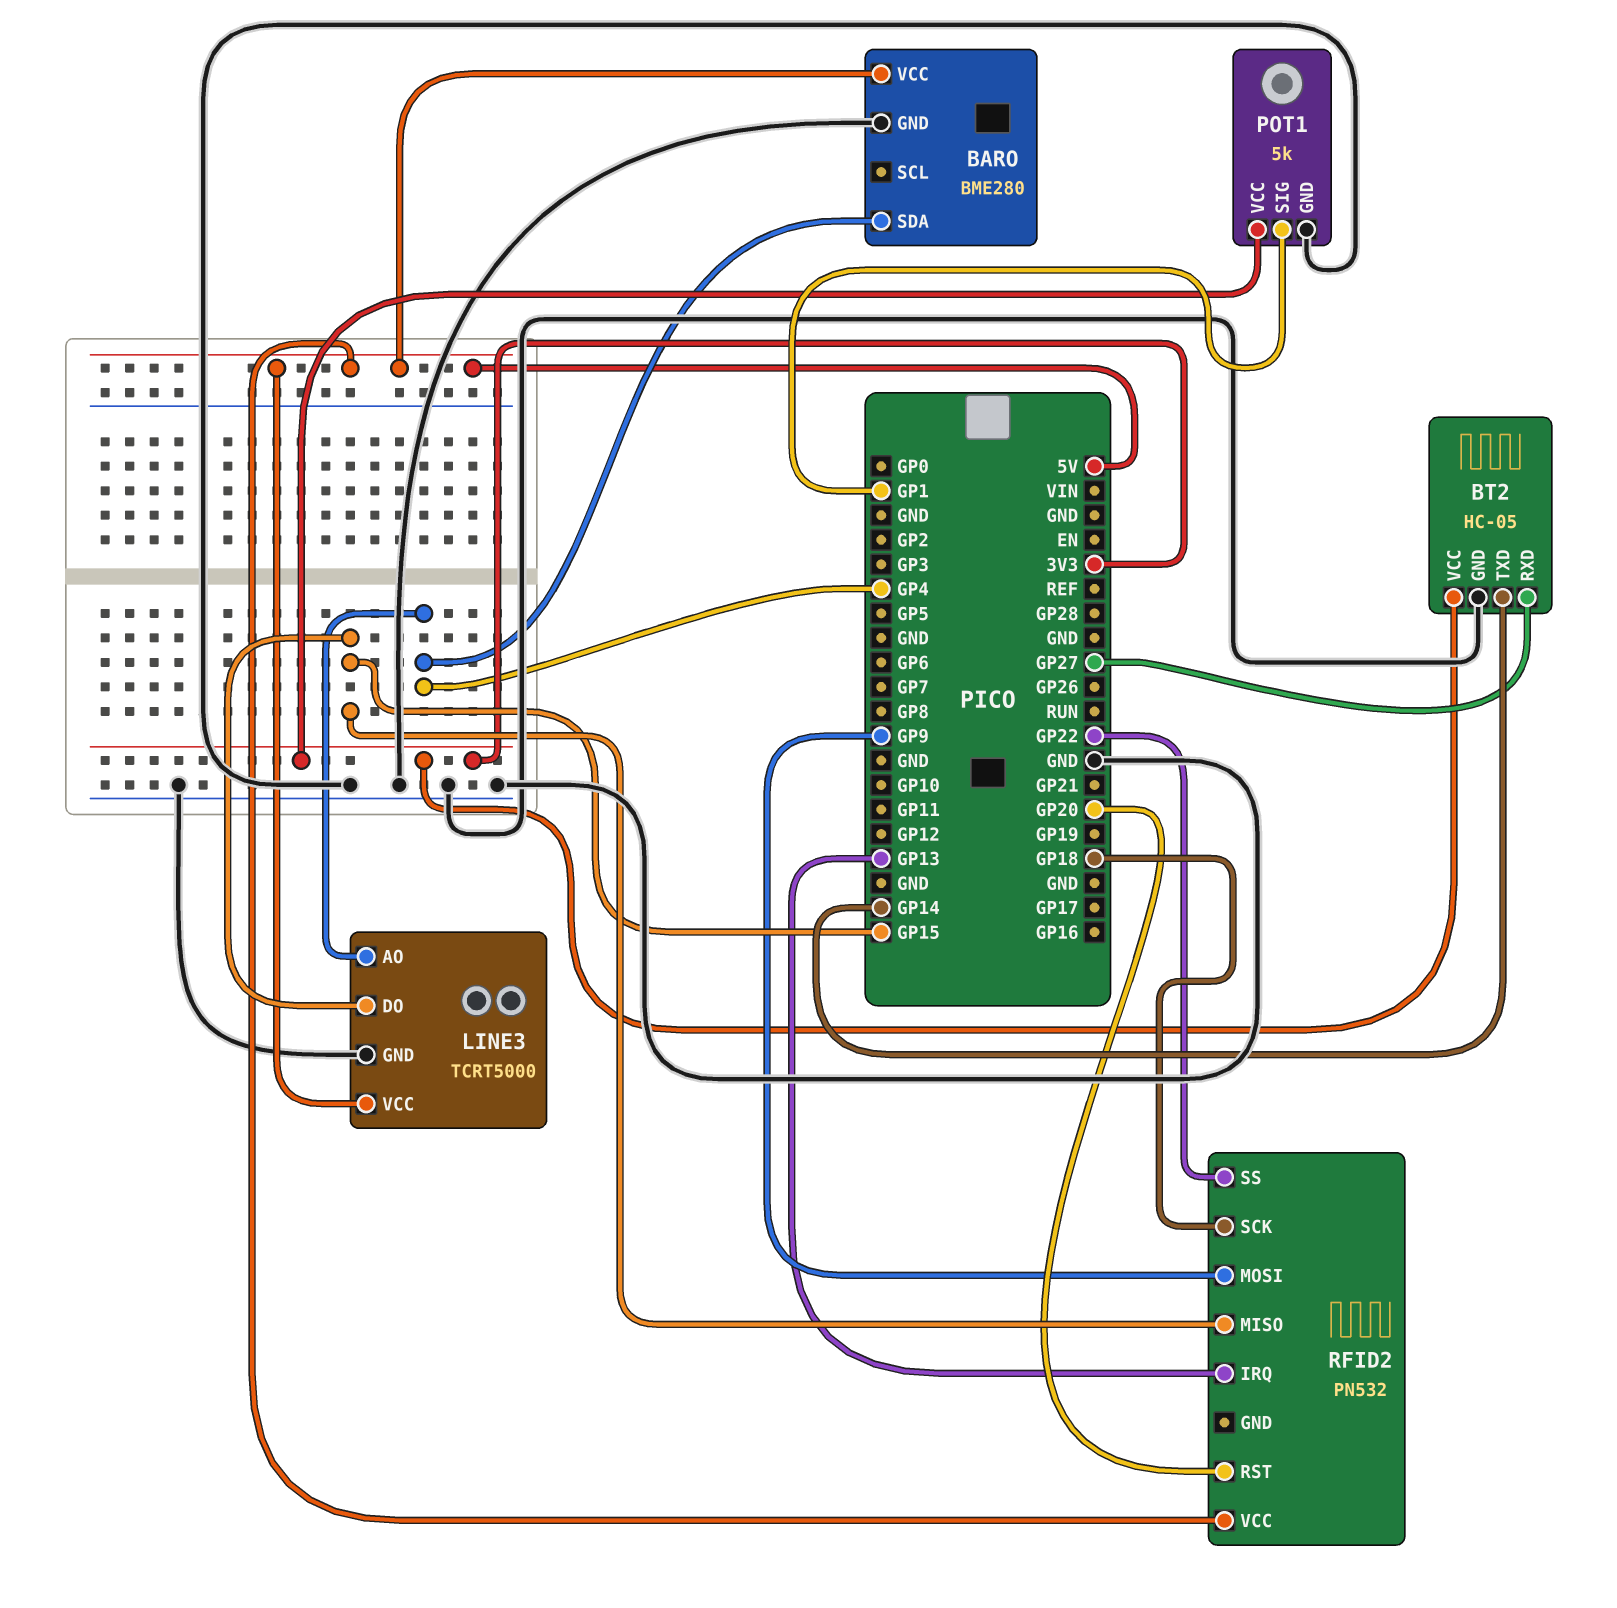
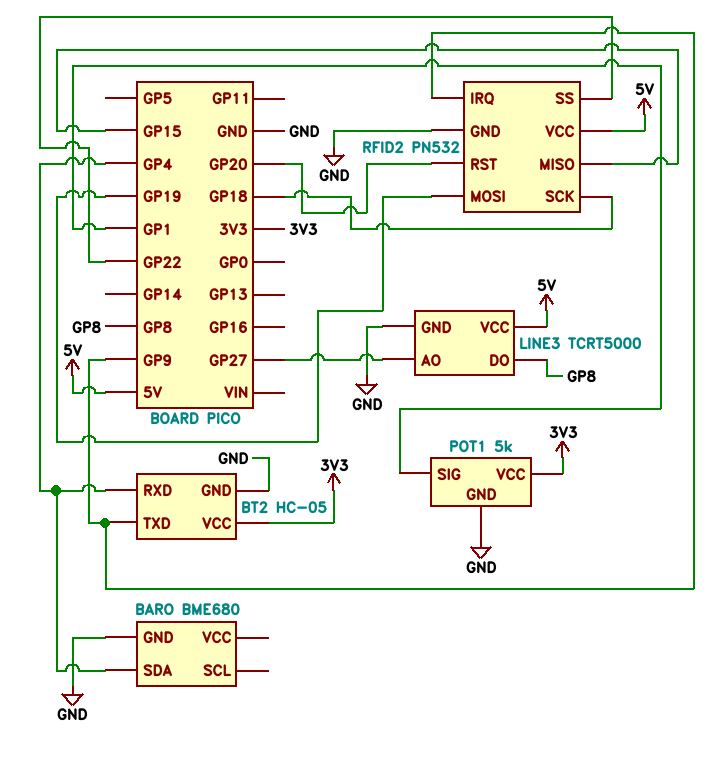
BARO: BME280 -> BME680
BARO pin VCC: 5V -> none
BT2 pin RXD: GP27 -> GP4
BT2 pin TXD: GP14 -> GP9
LINE3 pin AO: GP4 -> GP27
LINE3 pin DO: GP15 -> GP8
RFID2 pin GND: none -> GND
RFID2 pin IRQ: GP13 -> GP9
RFID2 pin MOSI: GP9 -> GP19

